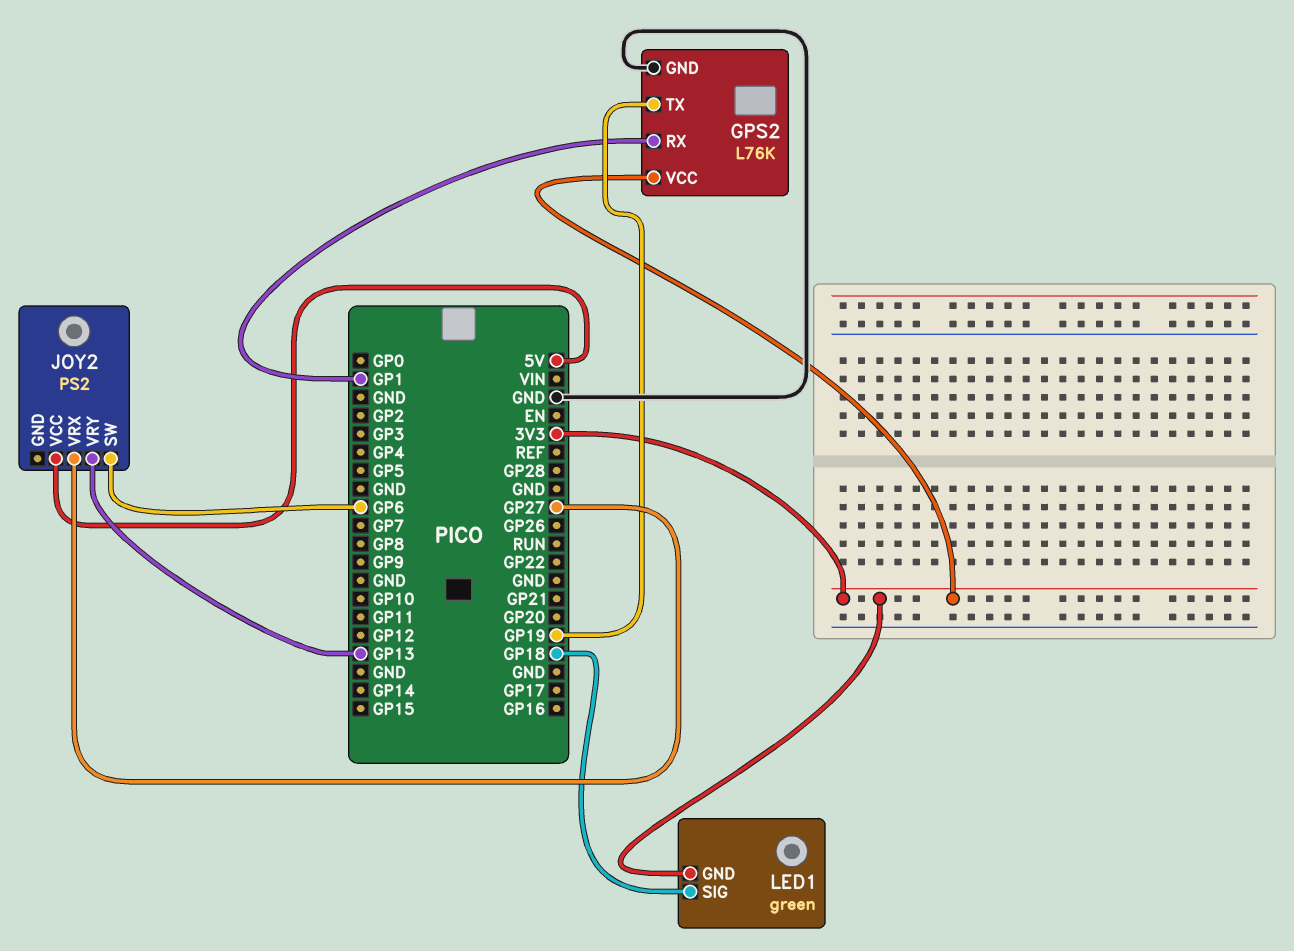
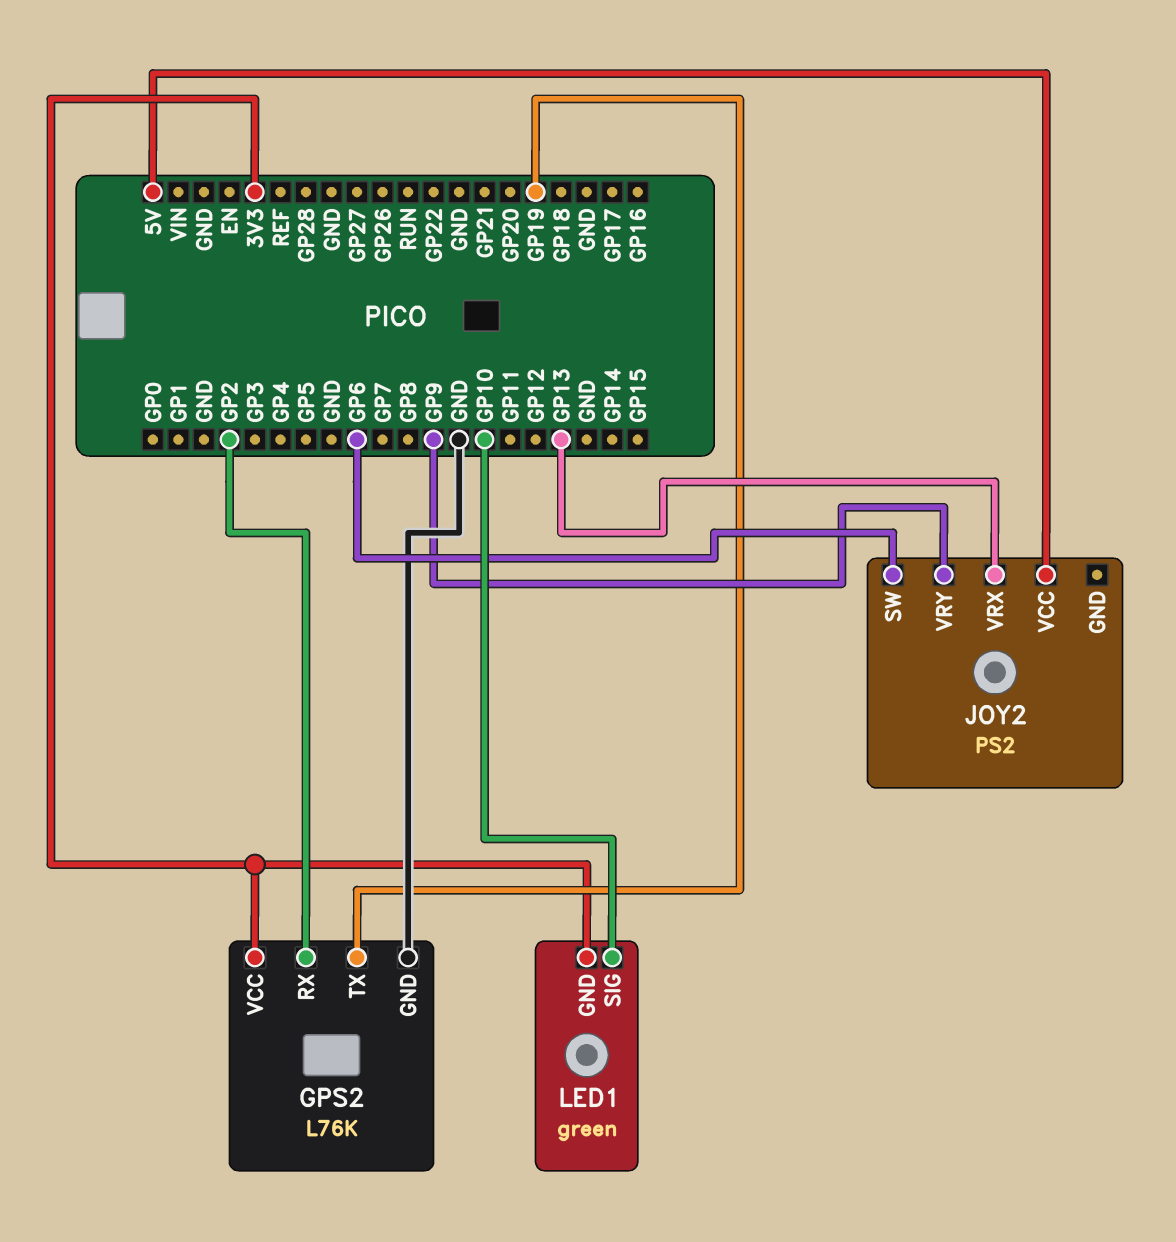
GPS2 pin RX: GP1 -> GP2
JOY2 pin VRX: GP27 -> GP13
JOY2 pin VRY: GP13 -> GP9
LED1 pin SIG: GP18 -> GP10

